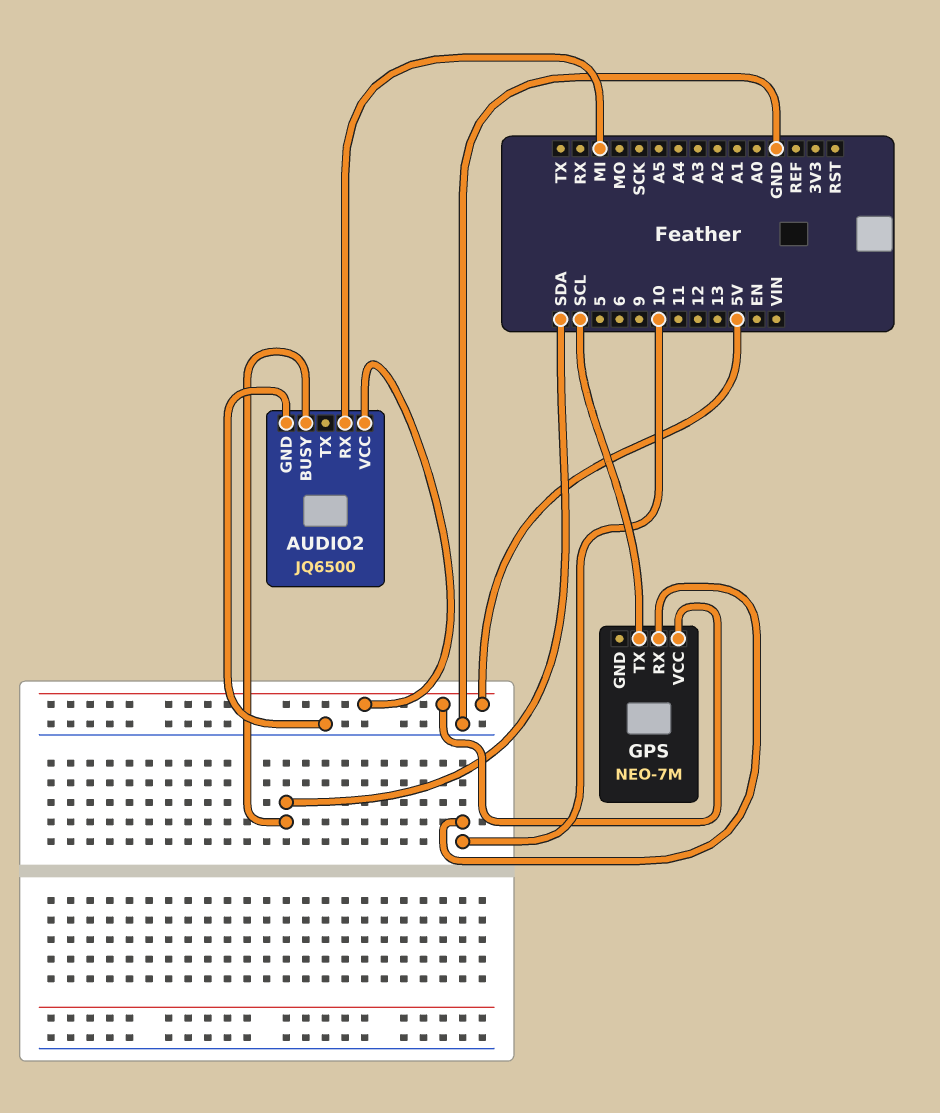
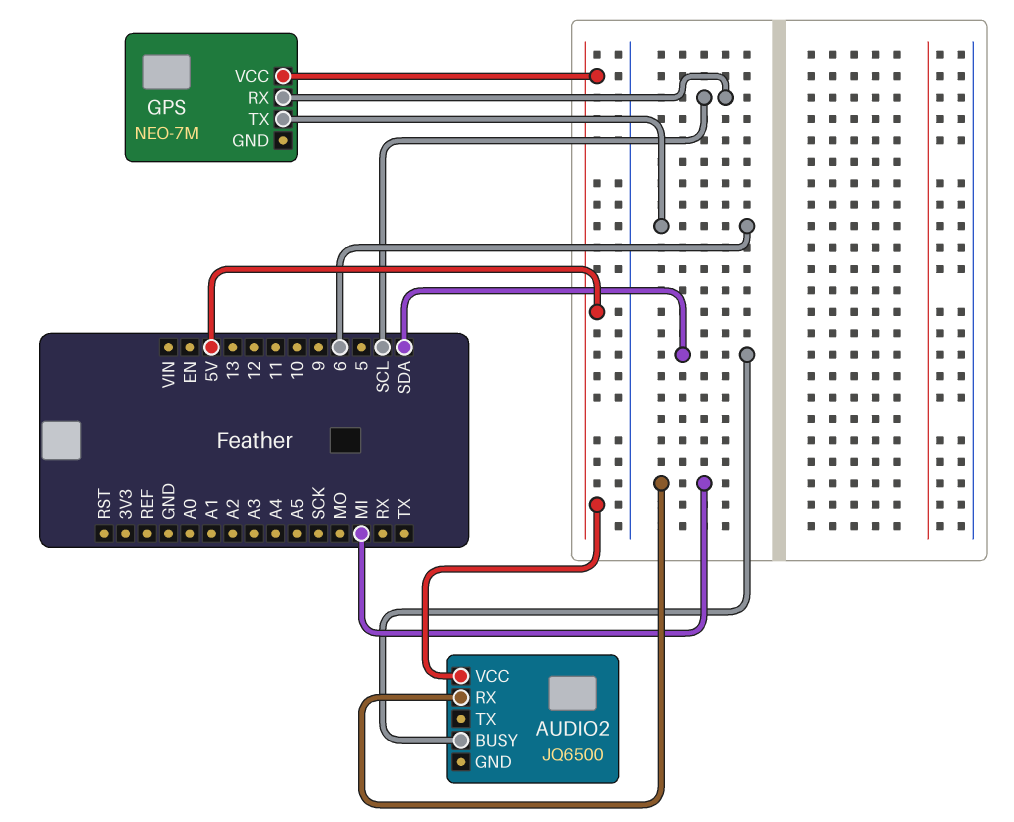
AUDIO2 pin GND: GND -> none
GPS pin RX: 10 -> SCL
GPS pin TX: SCL -> 6

